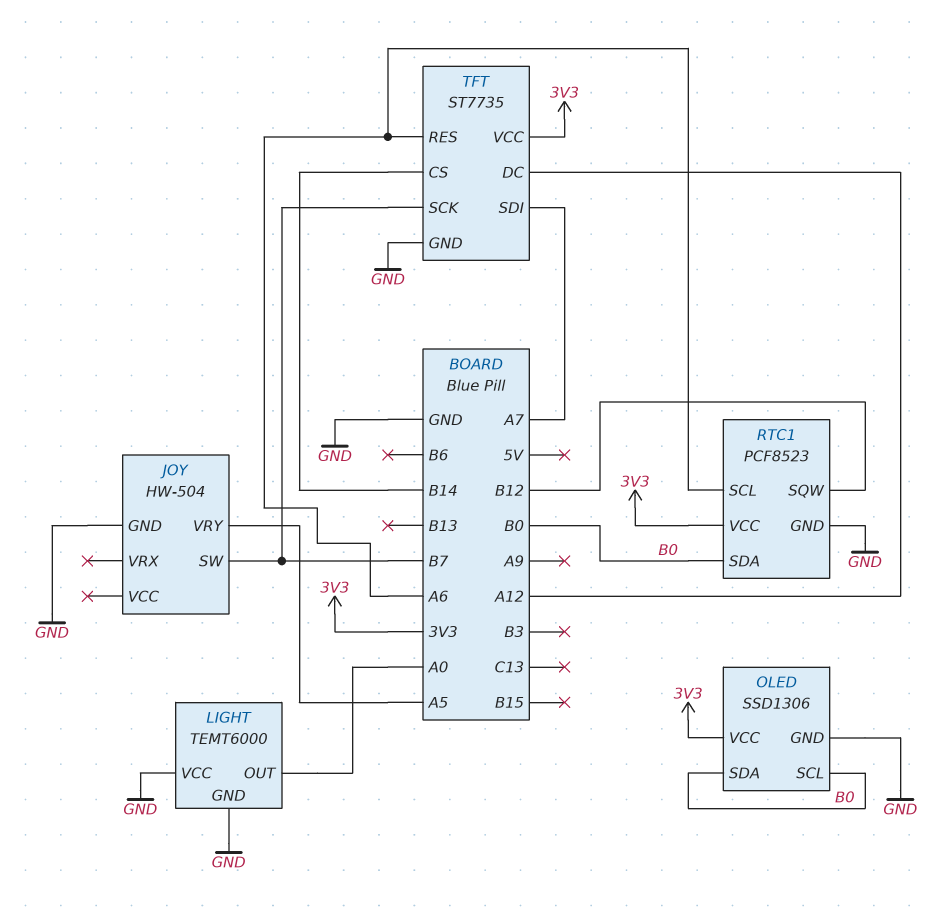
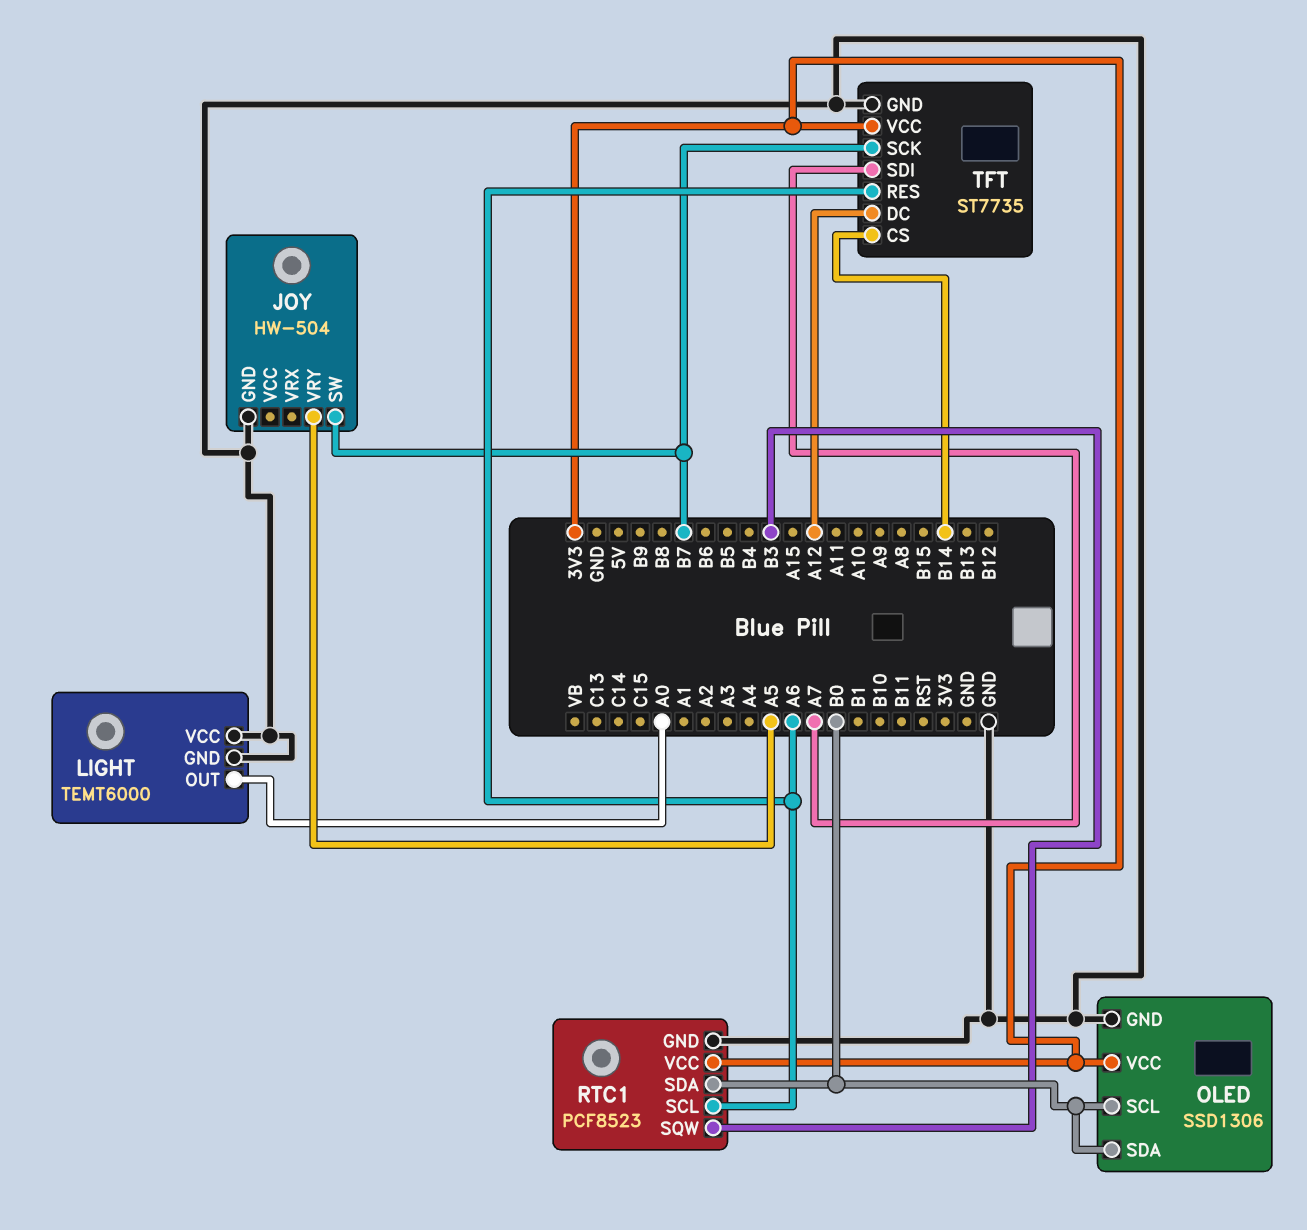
RTC1 pin SQW: B12 -> B3

